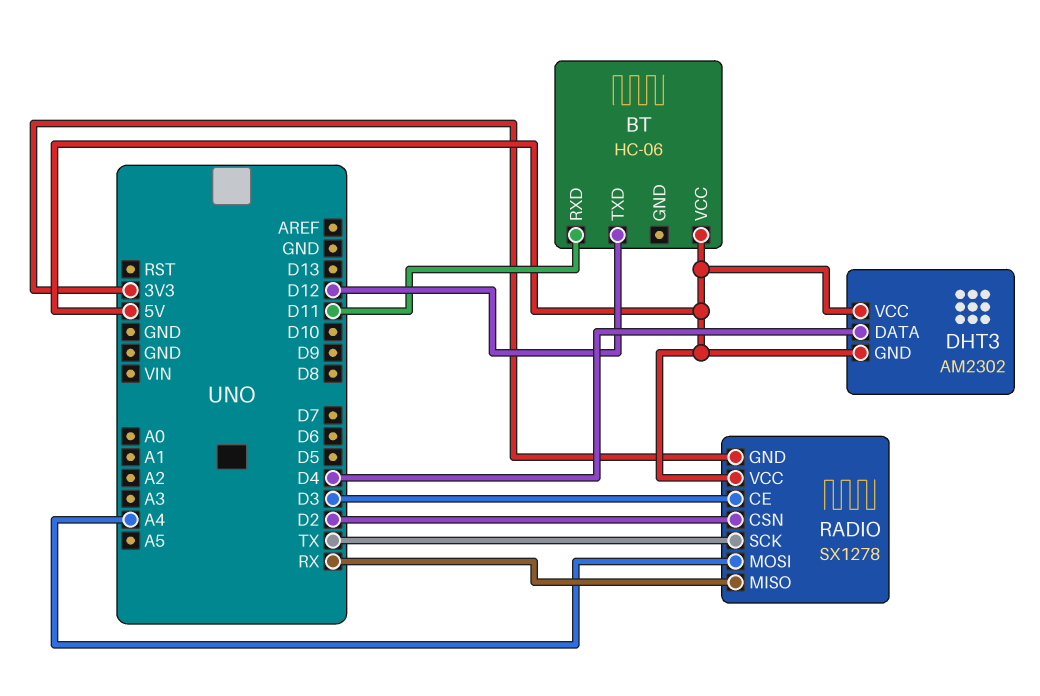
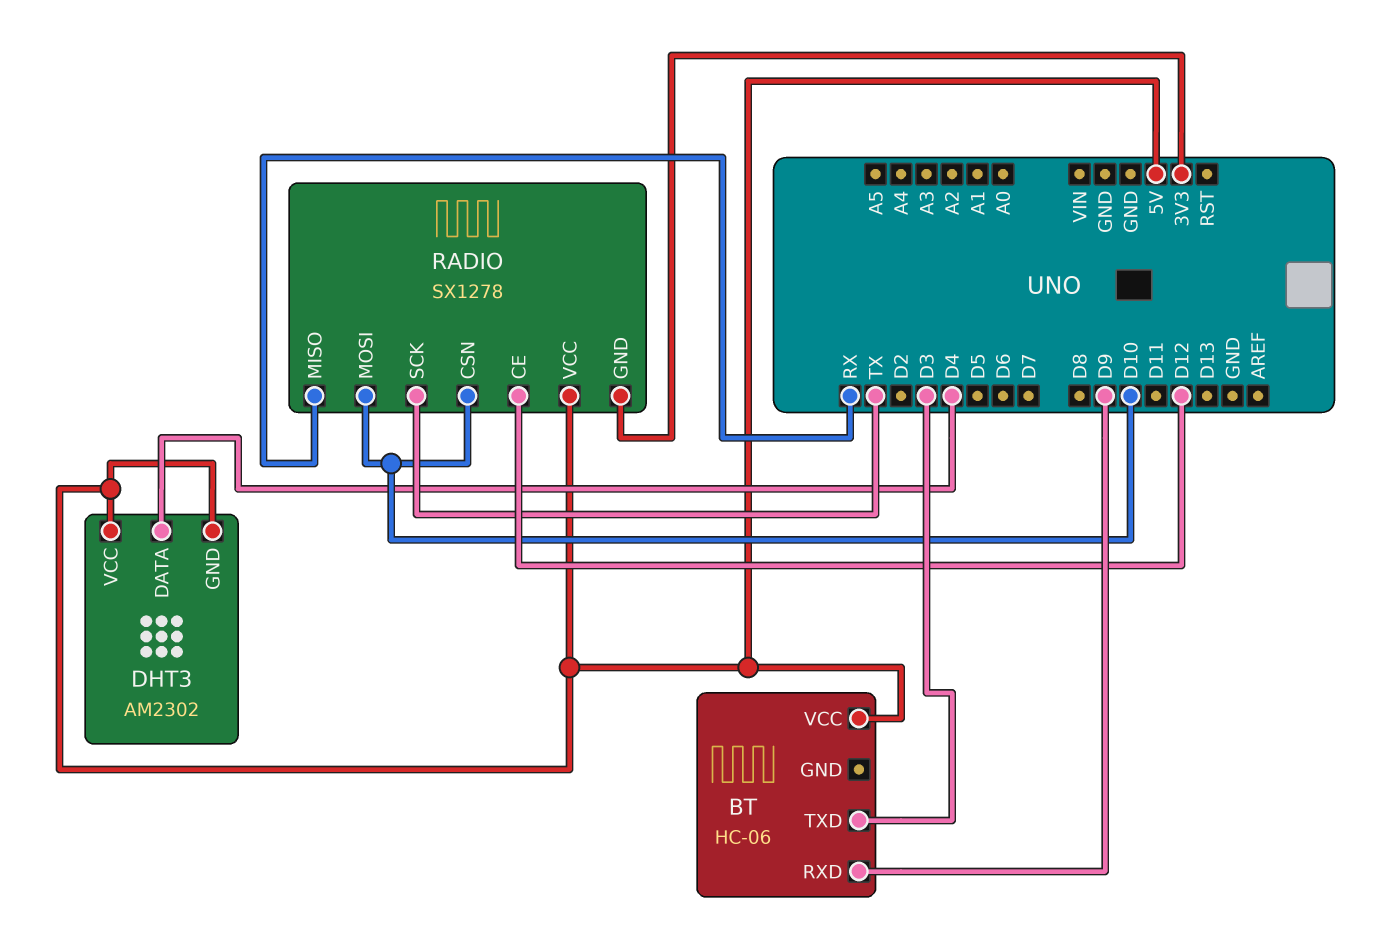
BT pin RXD: D11 -> D9
BT pin TXD: D12 -> D3
RADIO pin CE: D3 -> D12
RADIO pin CSN: D2 -> D10
RADIO pin MOSI: A4 -> D10

